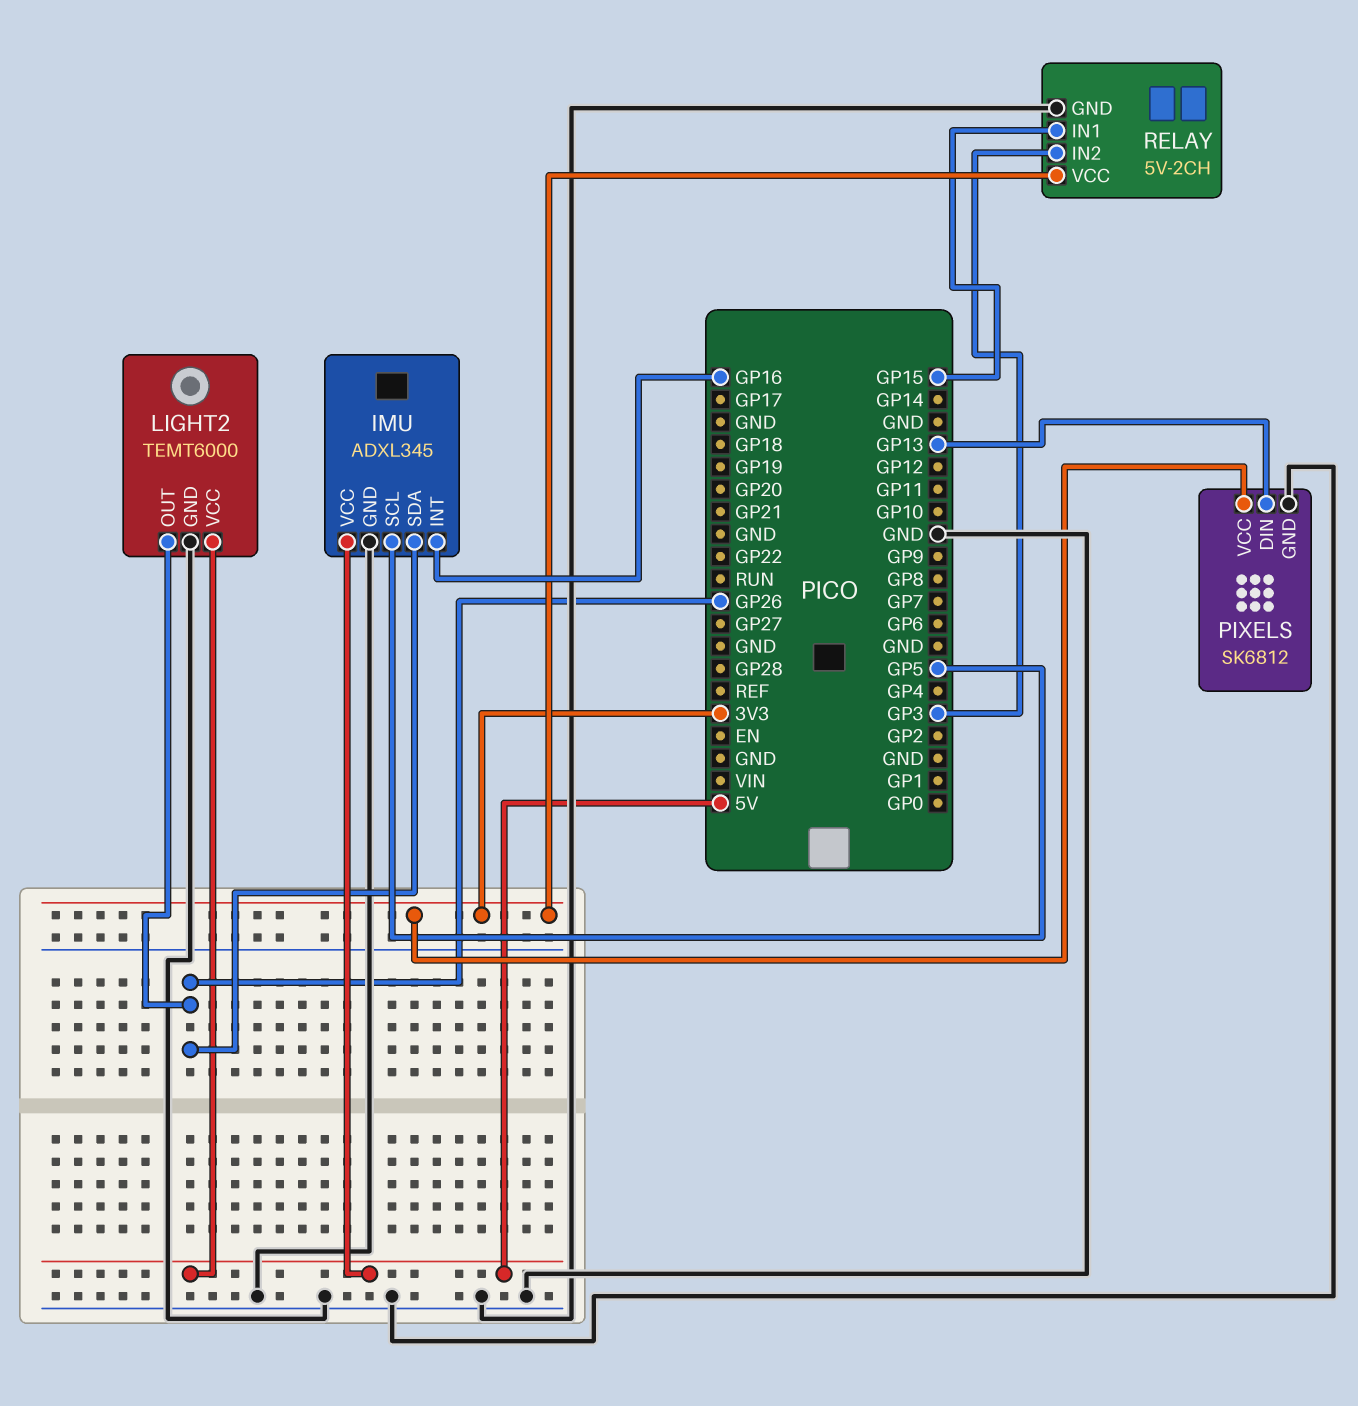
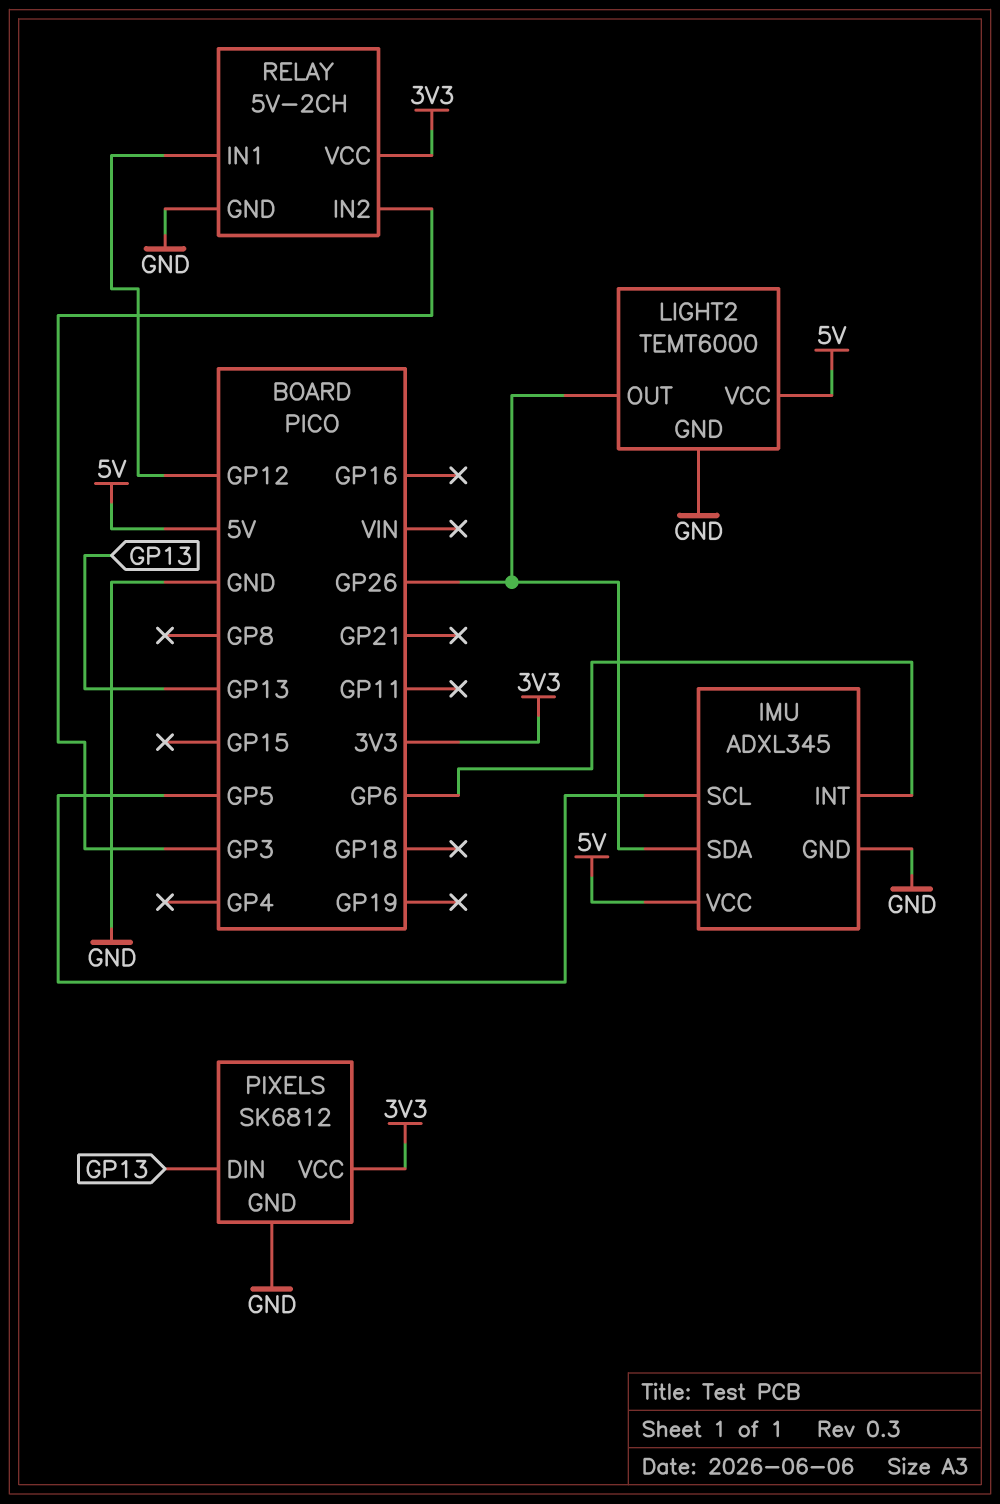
IMU pin INT: GP16 -> GP6
RELAY pin IN1: GP15 -> GP12

